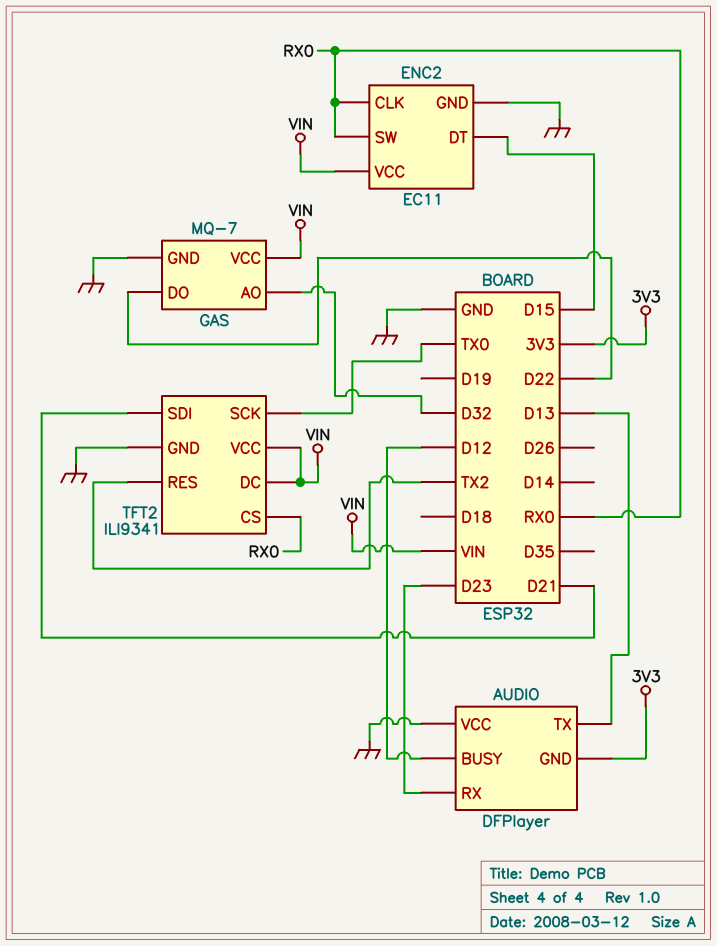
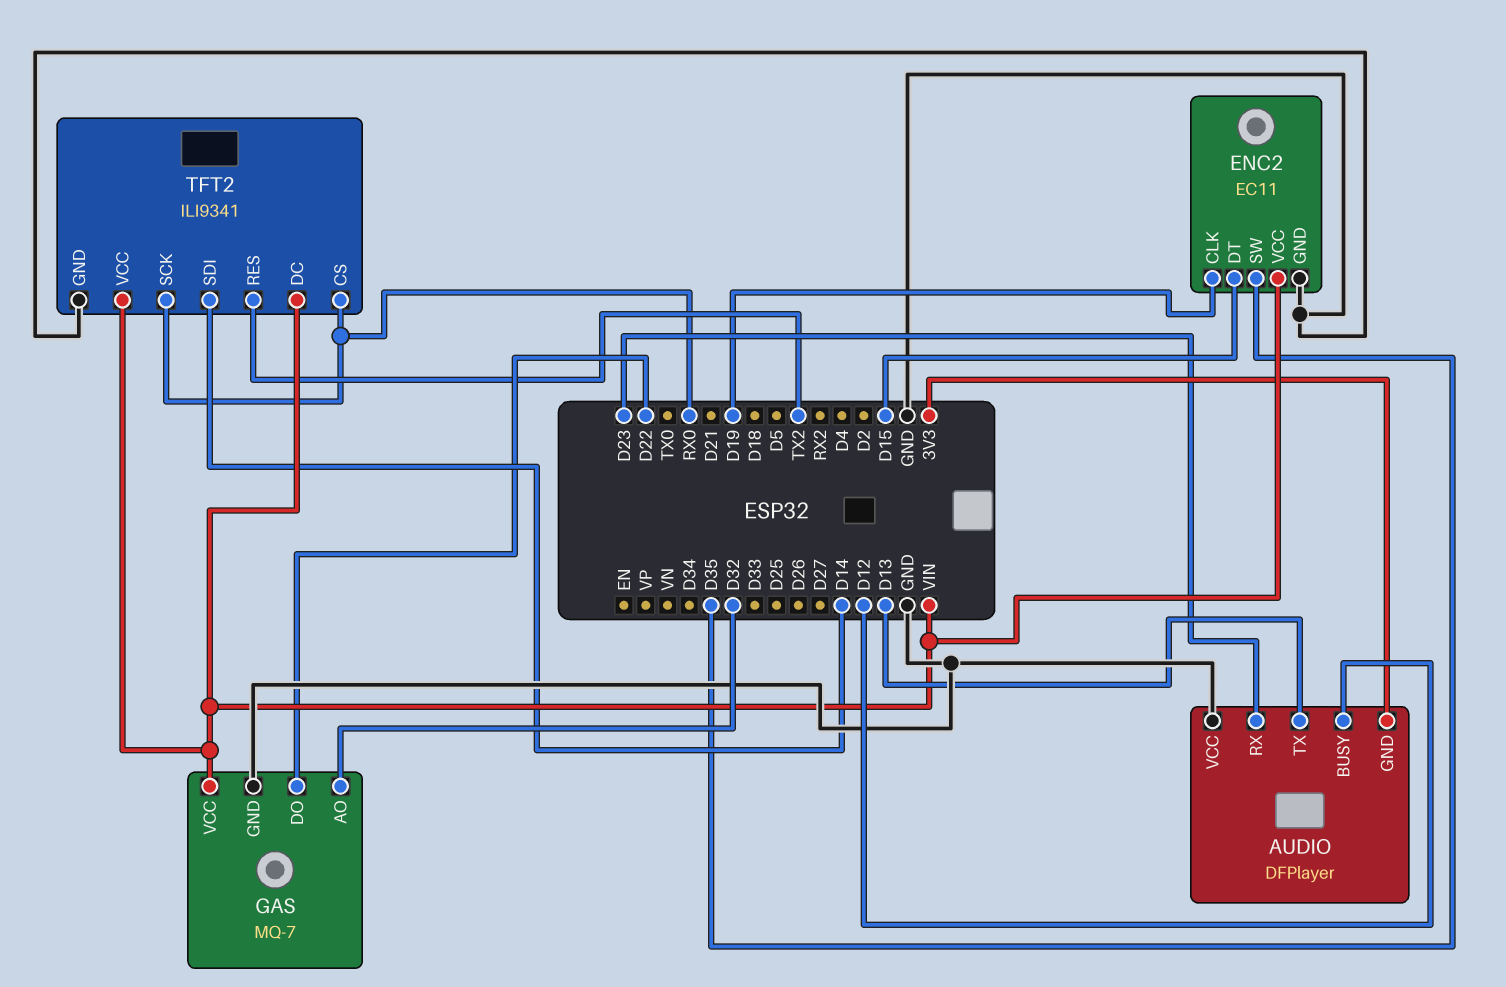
ENC2 pin CLK: RX0 -> D19
ENC2 pin SW: RX0 -> D35
TFT2 pin SCK: TX0 -> RX0
TFT2 pin SDI: D21 -> D14

